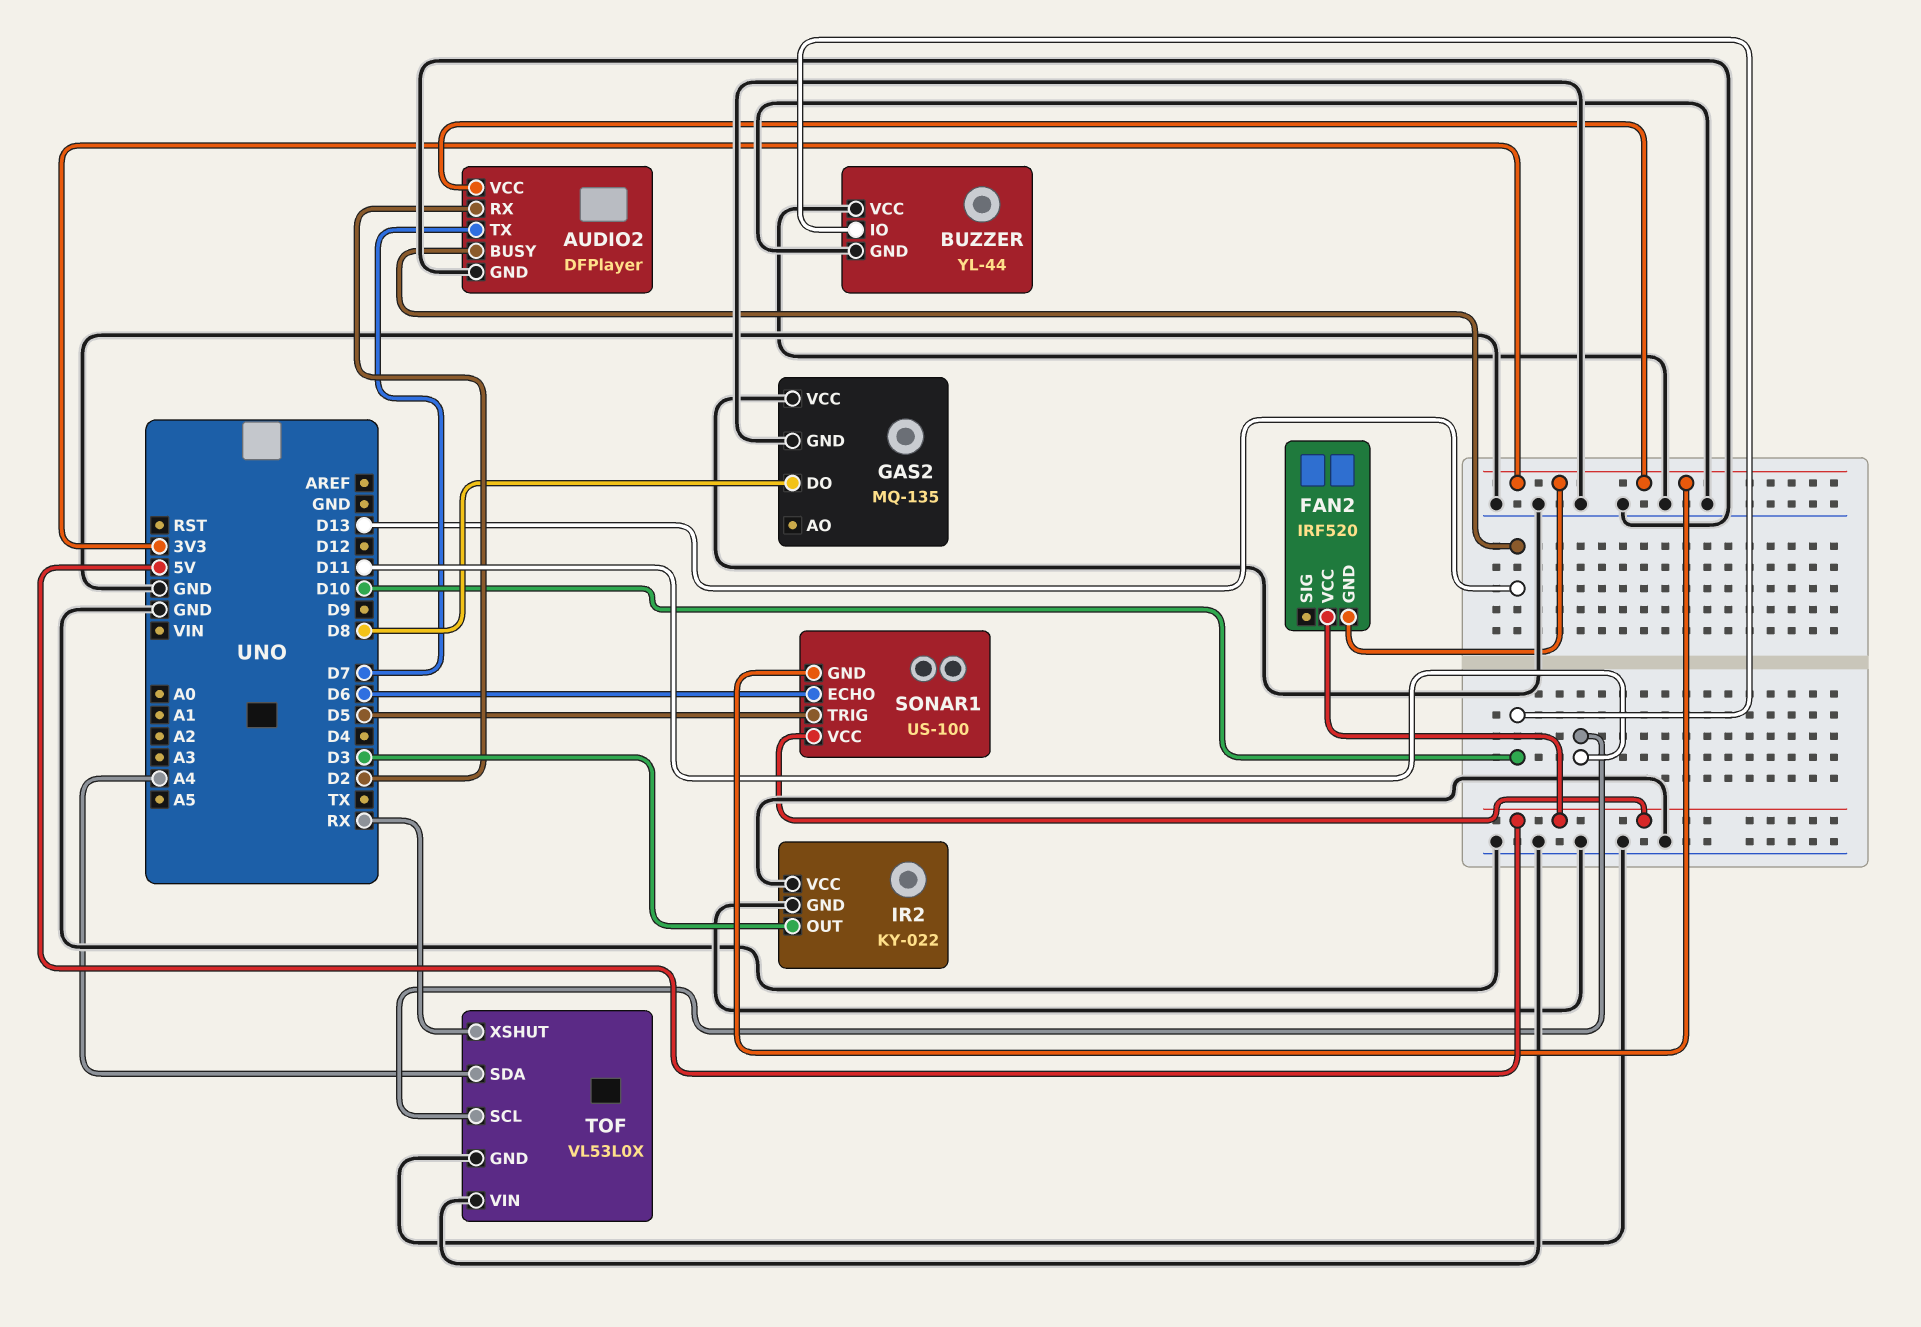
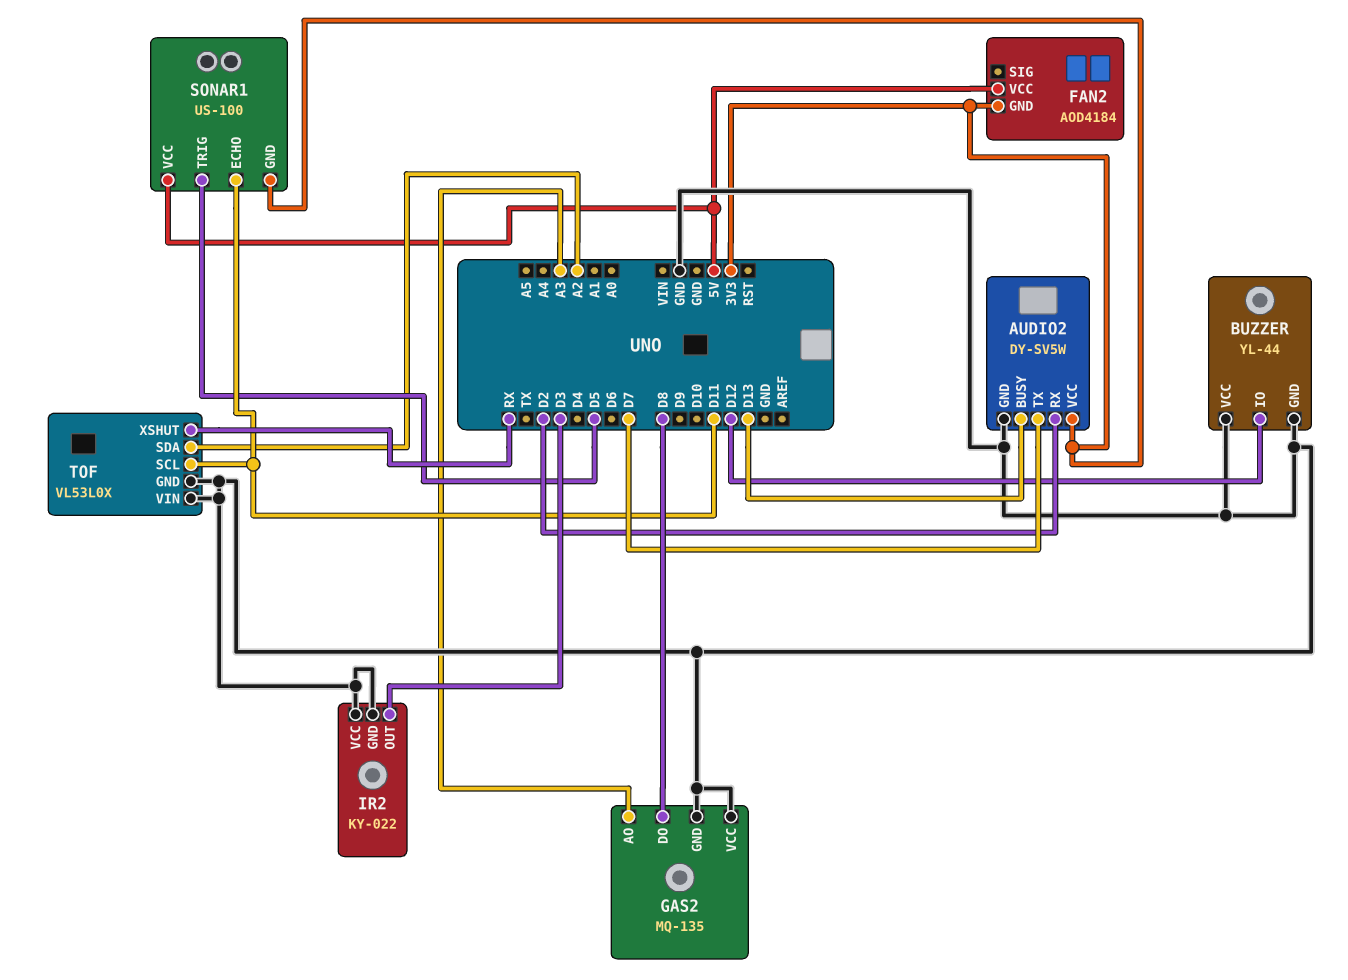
AUDIO2: DFPlayer -> DY-SV5W
BUZZER pin IO: D10 -> D12
FAN2: IRF520 -> AOD4184
GAS2 pin AO: none -> A3
SONAR1 pin ECHO: D6 -> D11
TOF pin SDA: A4 -> A2

